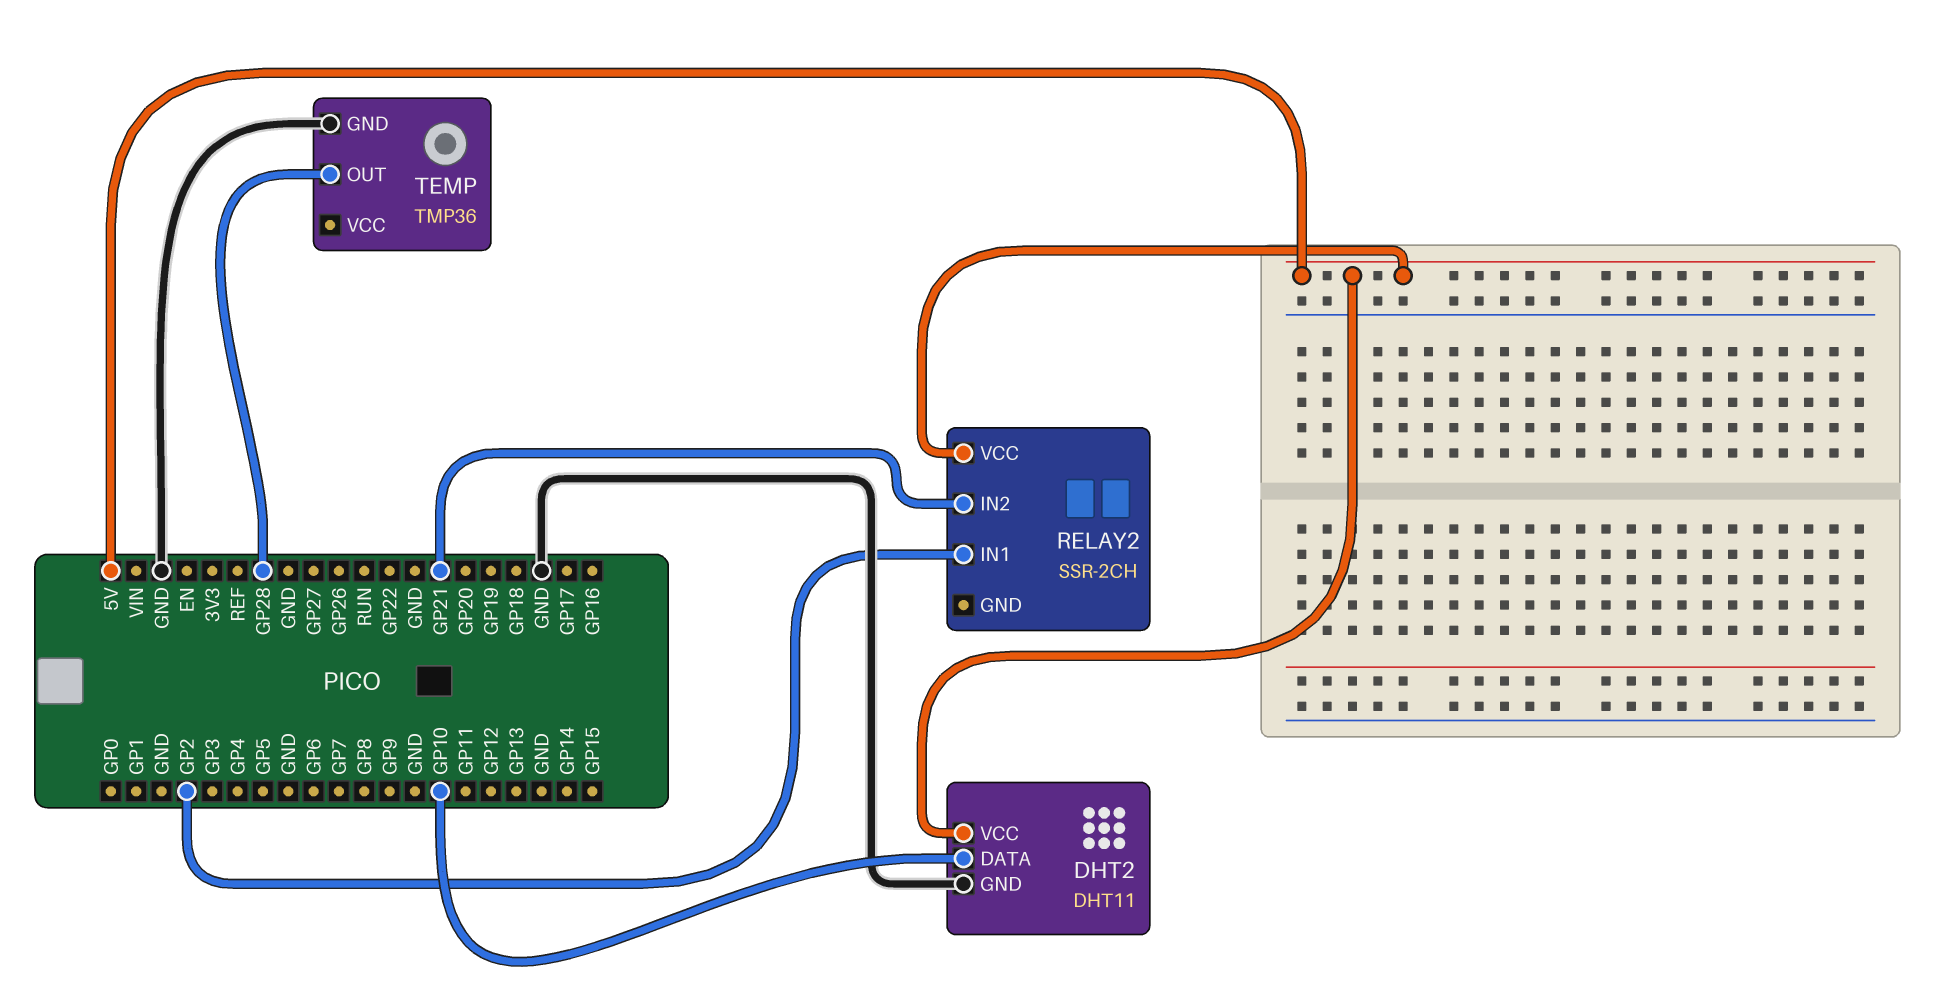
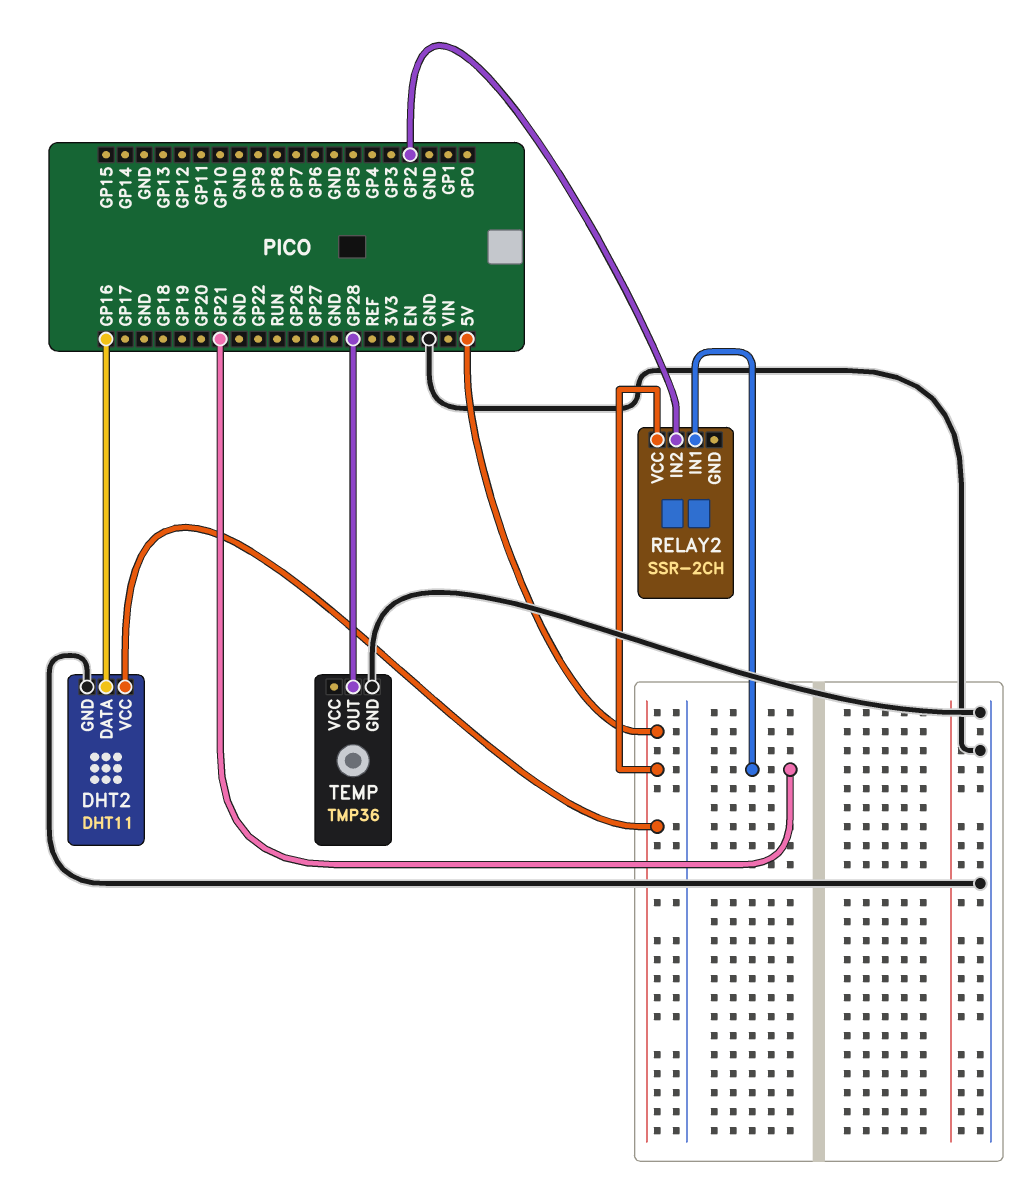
DHT2 pin DATA: GP10 -> GP16
RELAY2 pin IN1: GP2 -> GP21
RELAY2 pin IN2: GP21 -> GP2

